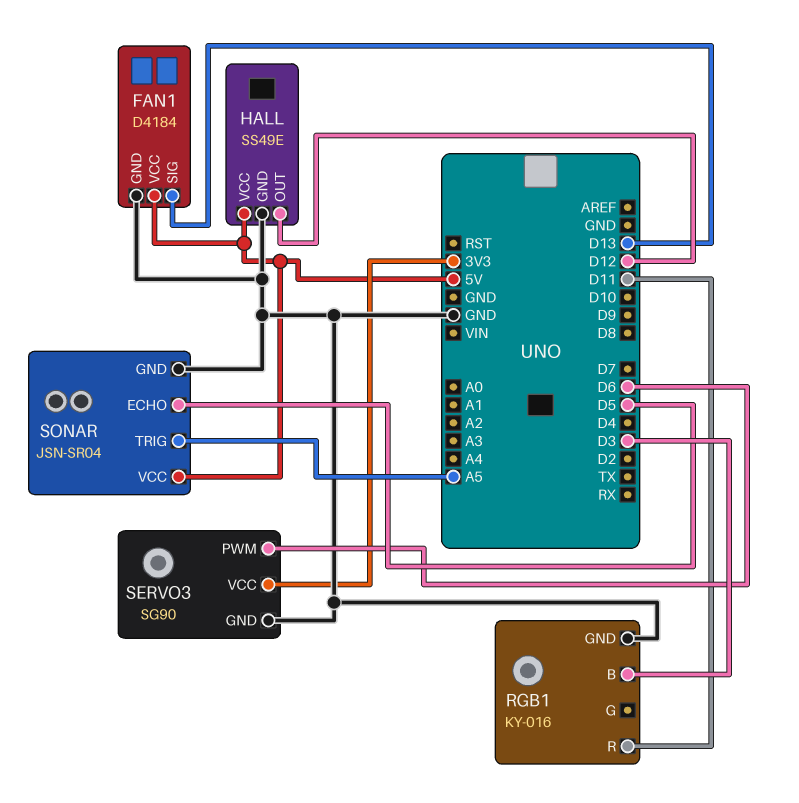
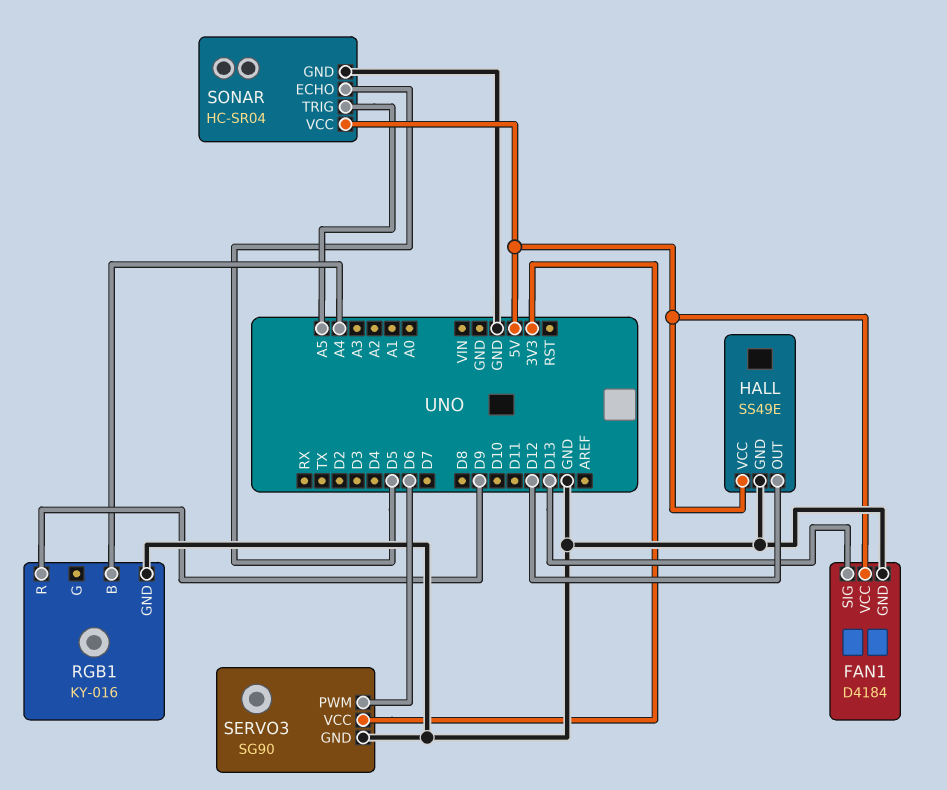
RGB1 pin B: D3 -> A4
RGB1 pin R: D11 -> D9
SONAR: JSN-SR04 -> HC-SR04

